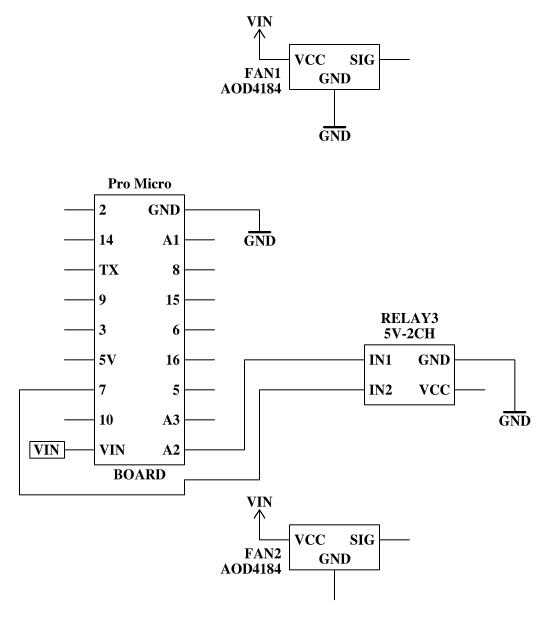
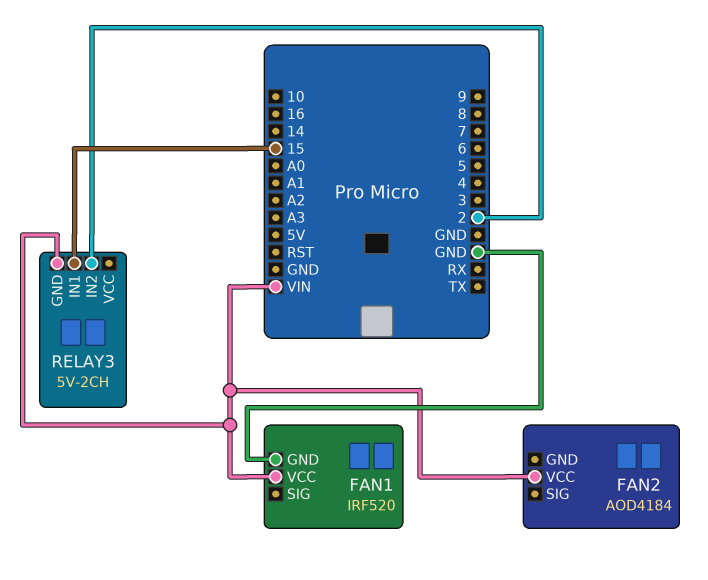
FAN1: AOD4184 -> IRF520
RELAY3 pin GND: GND -> VIN
RELAY3 pin IN1: A2 -> 15
RELAY3 pin IN2: 7 -> 2

